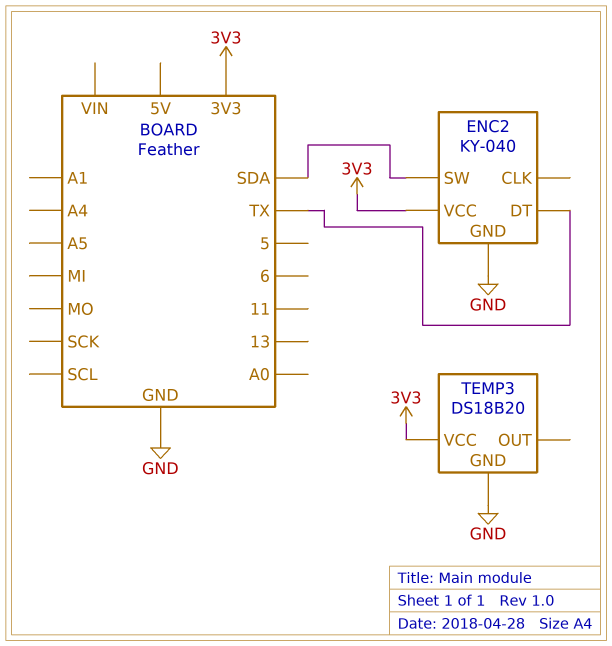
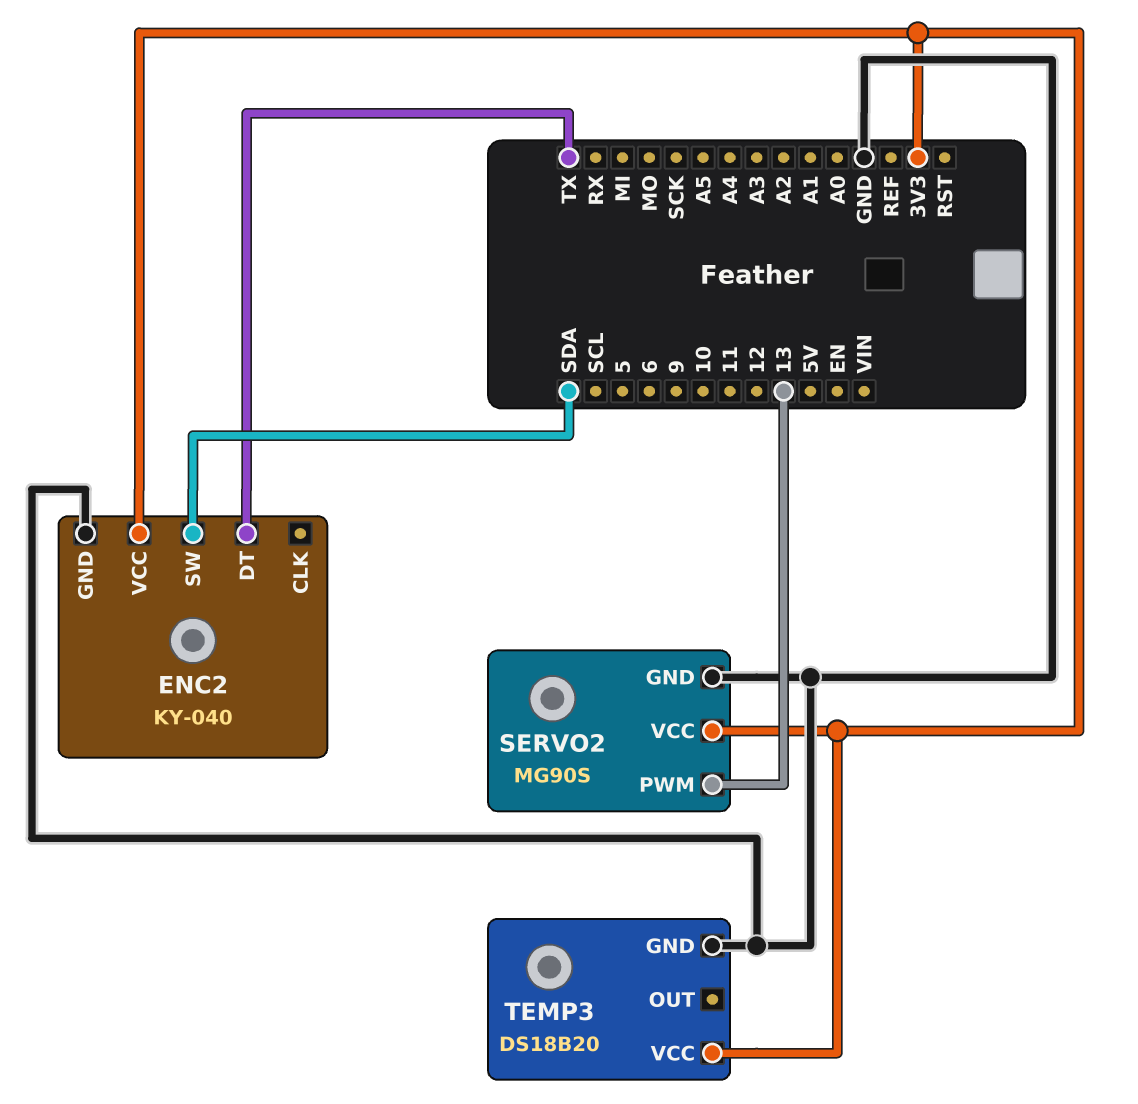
SERVO2: none -> MG90S
SERVO2 pin GND: none -> GND
SERVO2 pin PWM: none -> 13
SERVO2 pin VCC: none -> 3V3

